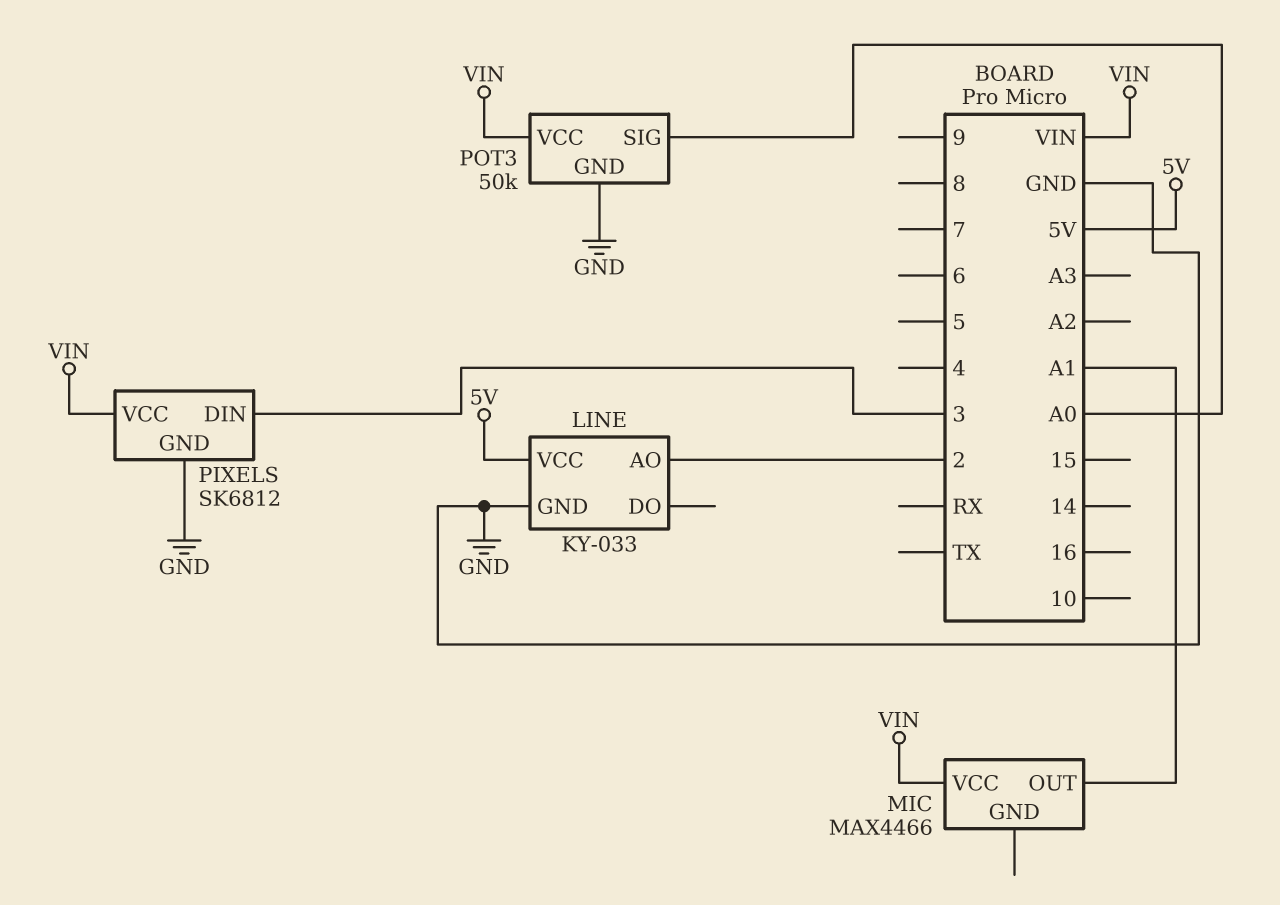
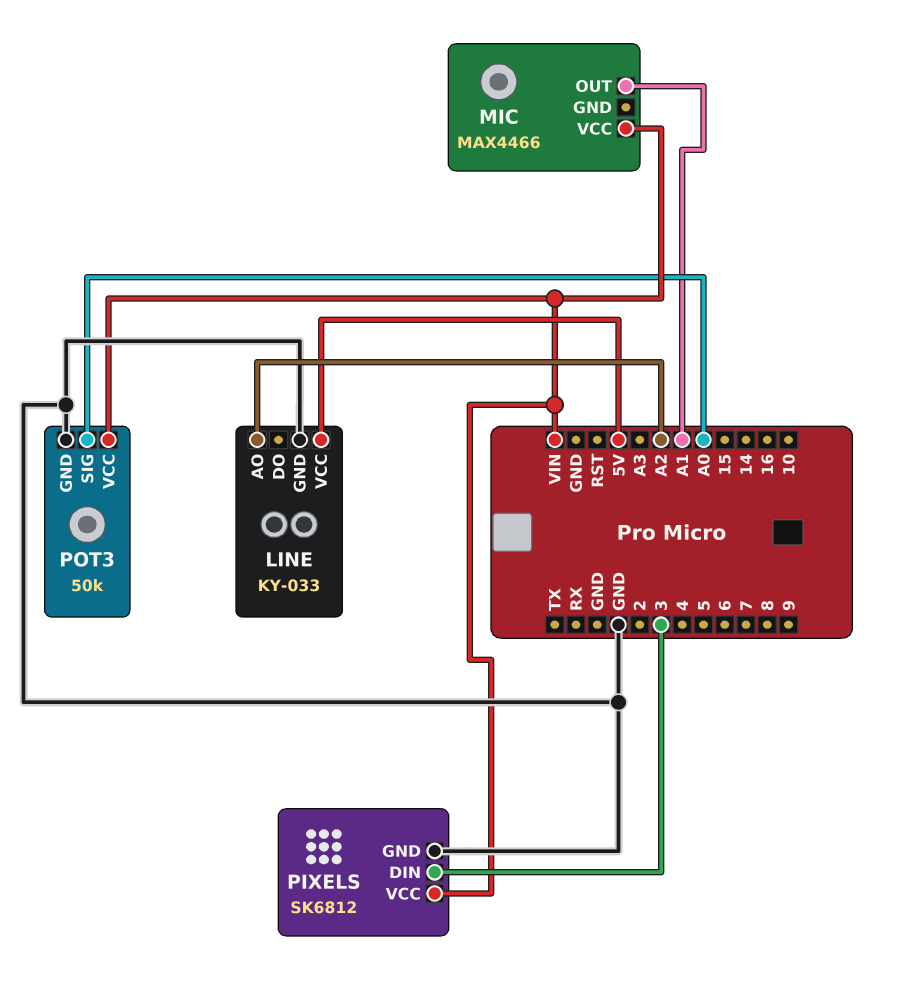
LINE pin AO: 2 -> A2

